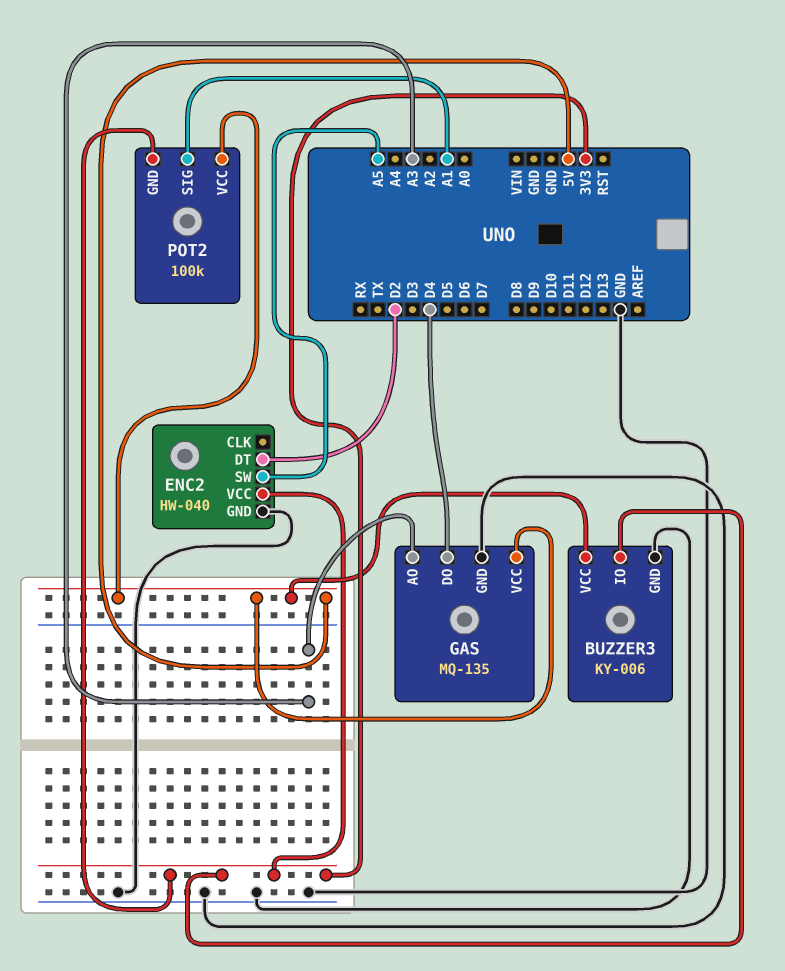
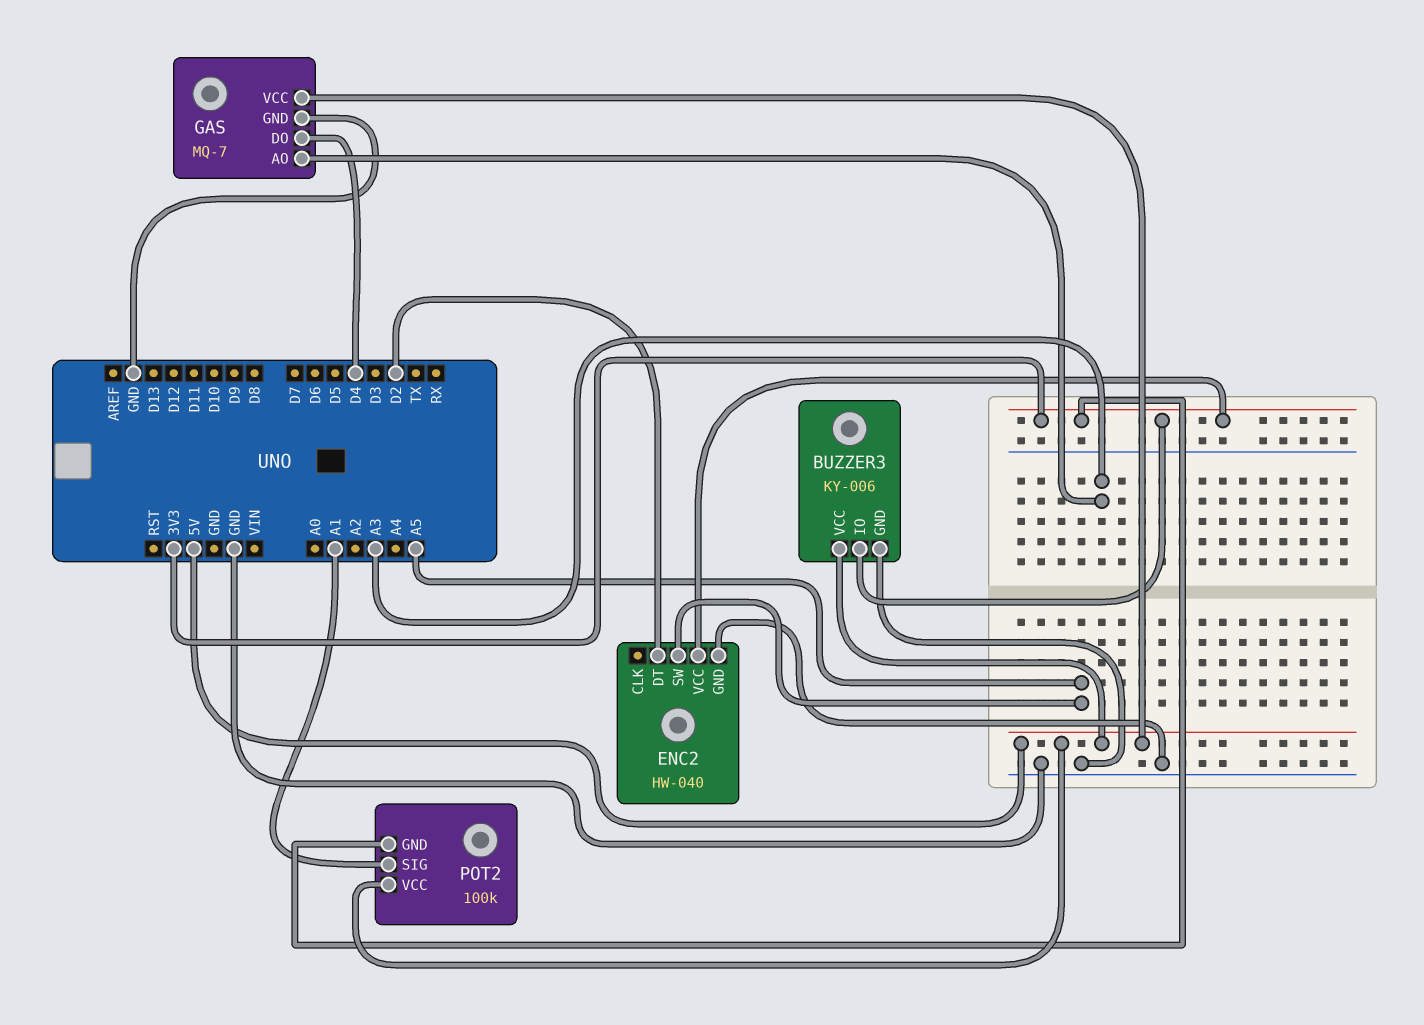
GAS: MQ-135 -> MQ-7

